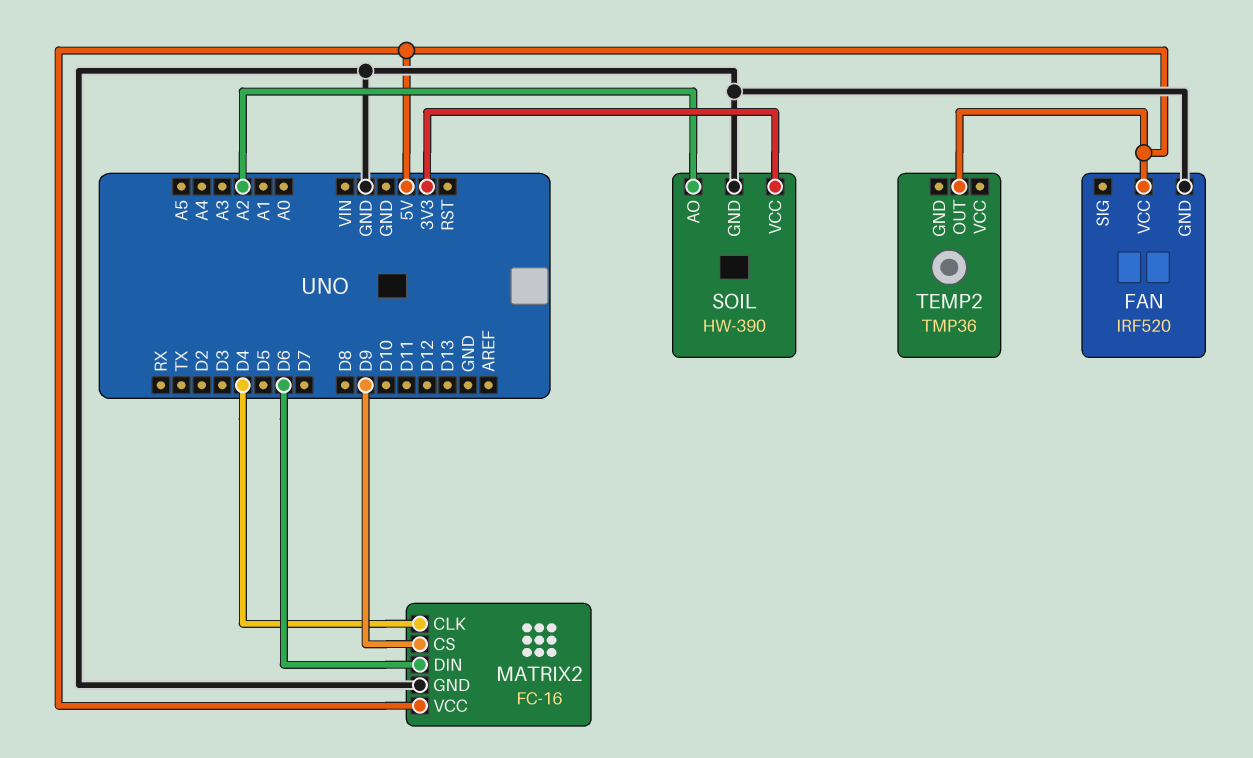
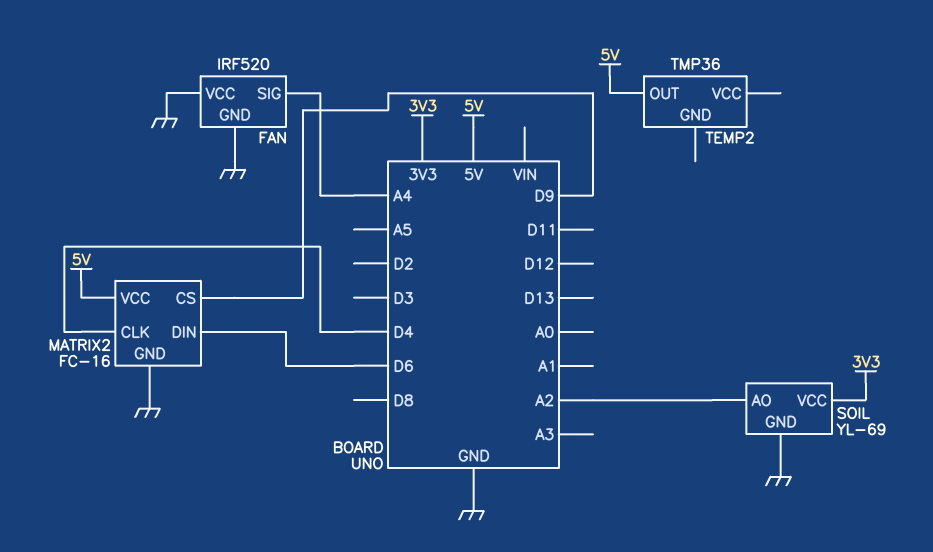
FAN pin SIG: none -> A4
FAN pin VCC: 5V -> GND
SOIL: HW-390 -> YL-69

